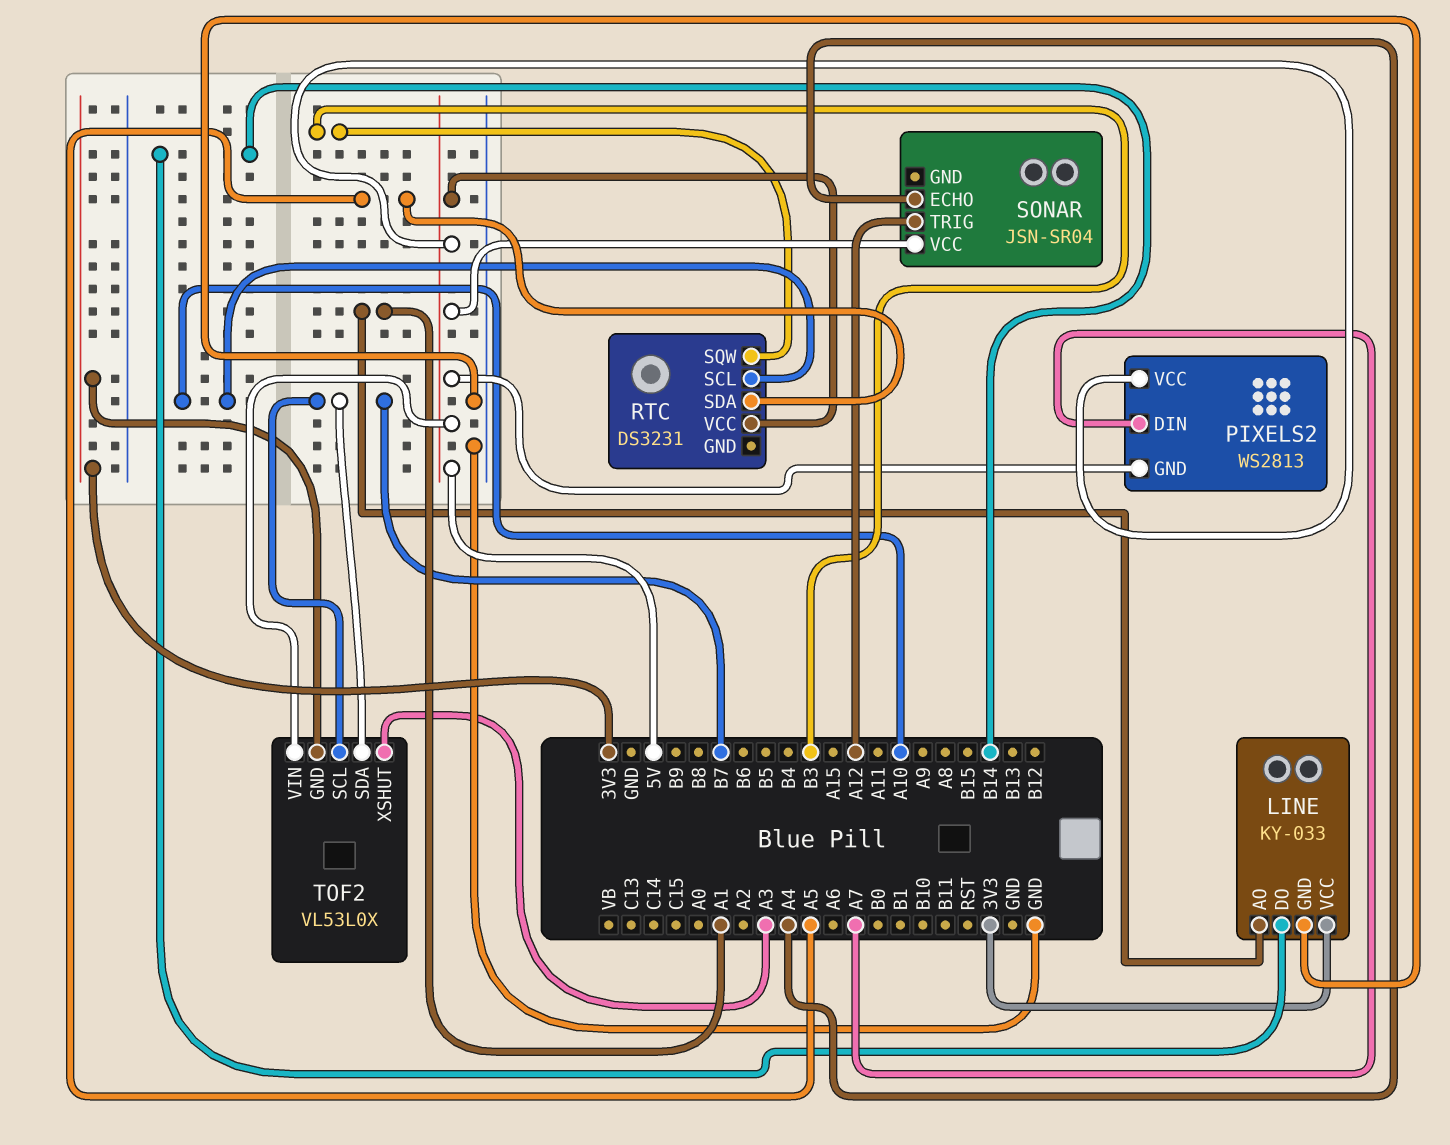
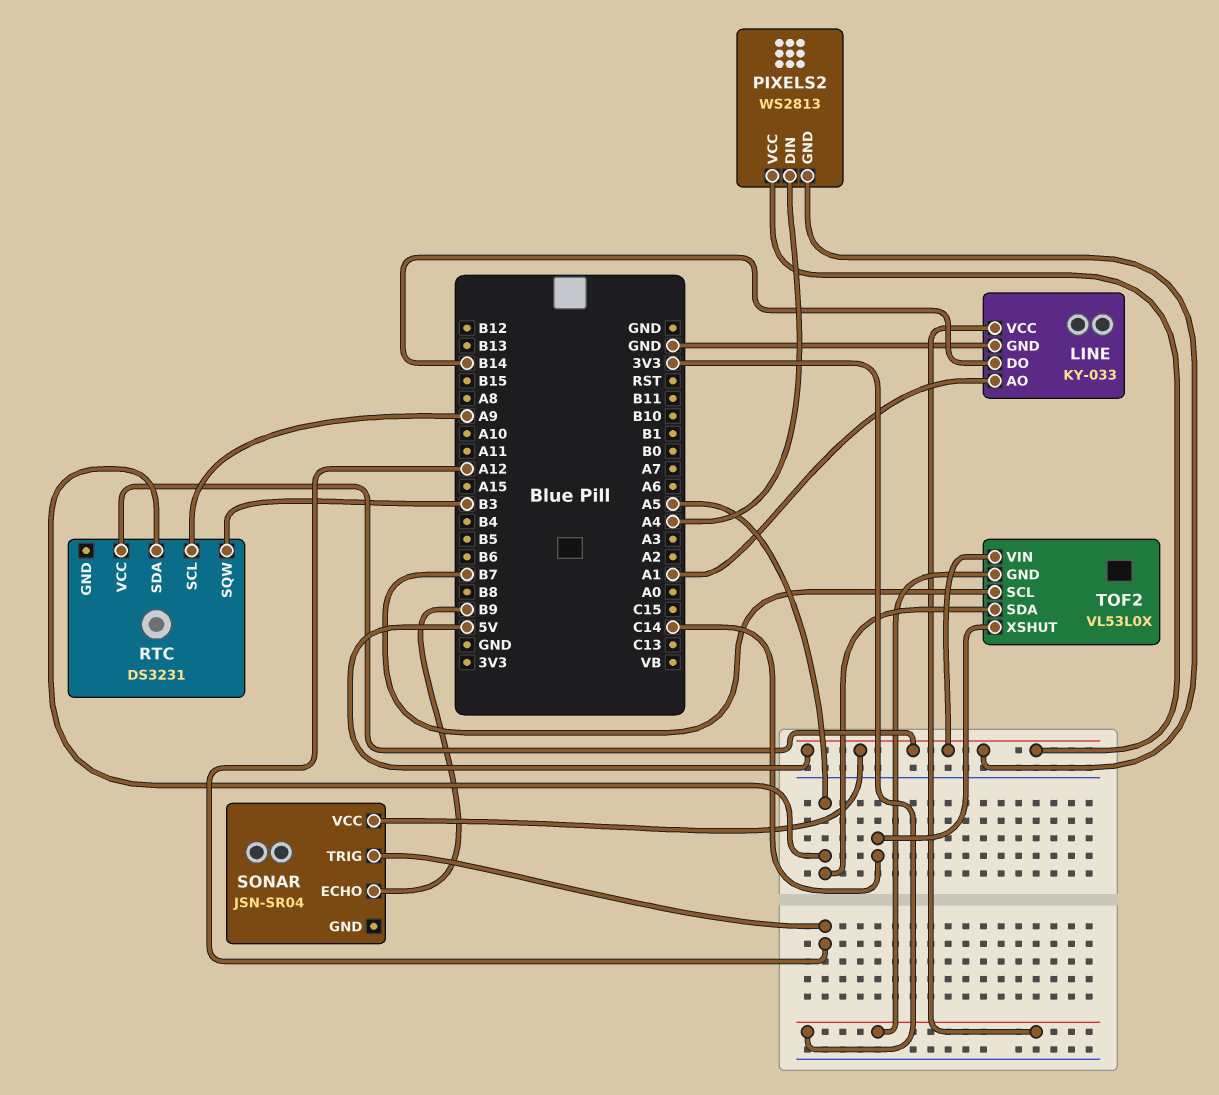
PIXELS2 pin DIN: A7 -> A4
RTC pin SCL: A10 -> A9
SONAR pin ECHO: A4 -> B9
TOF2 pin SDA: B7 -> A5
TOF2 pin XSHUT: A3 -> C14

